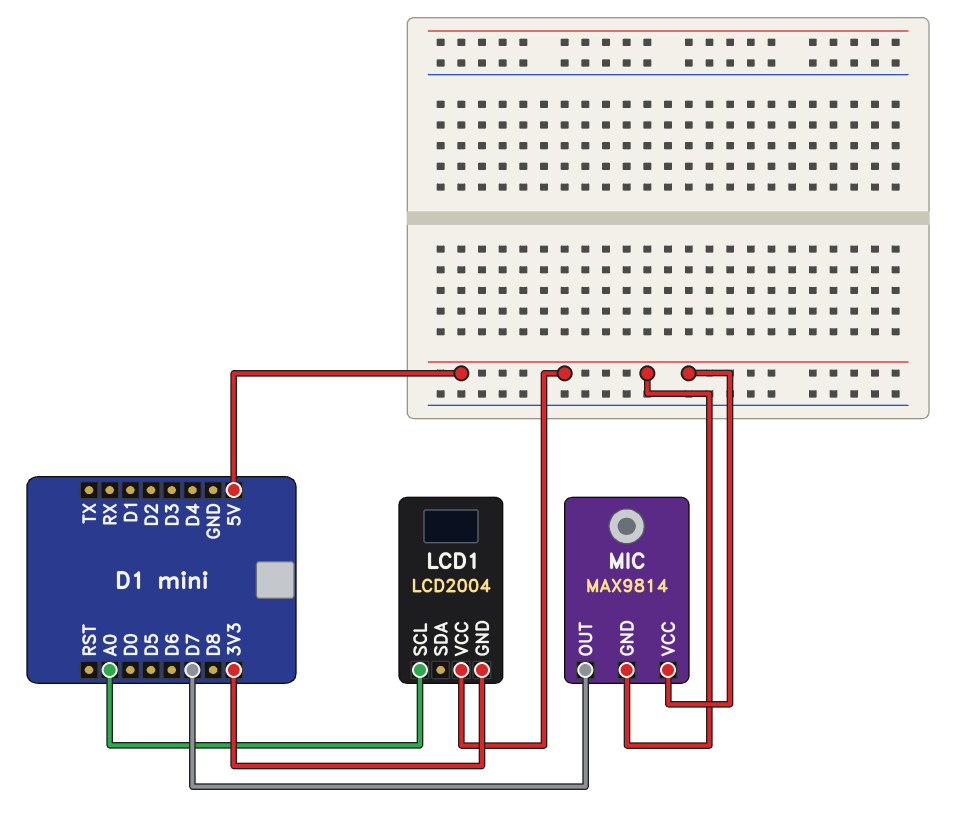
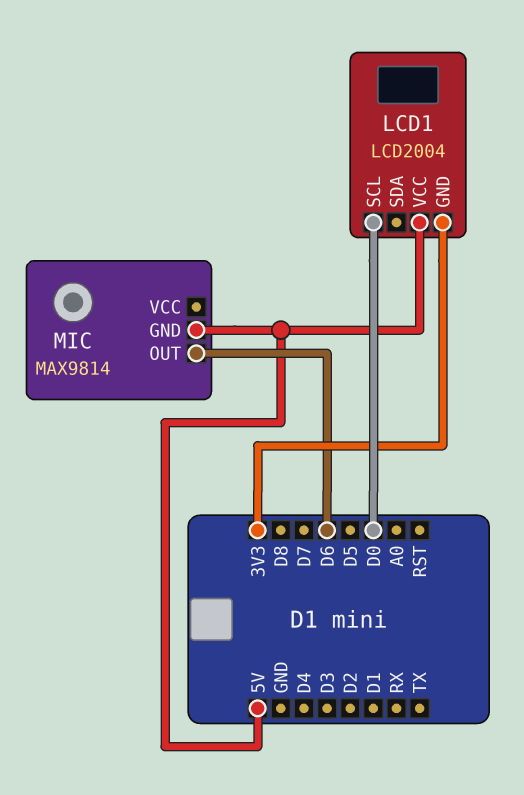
LCD1 pin SCL: A0 -> D0
MIC pin OUT: D7 -> D6
MIC pin VCC: 5V -> none

